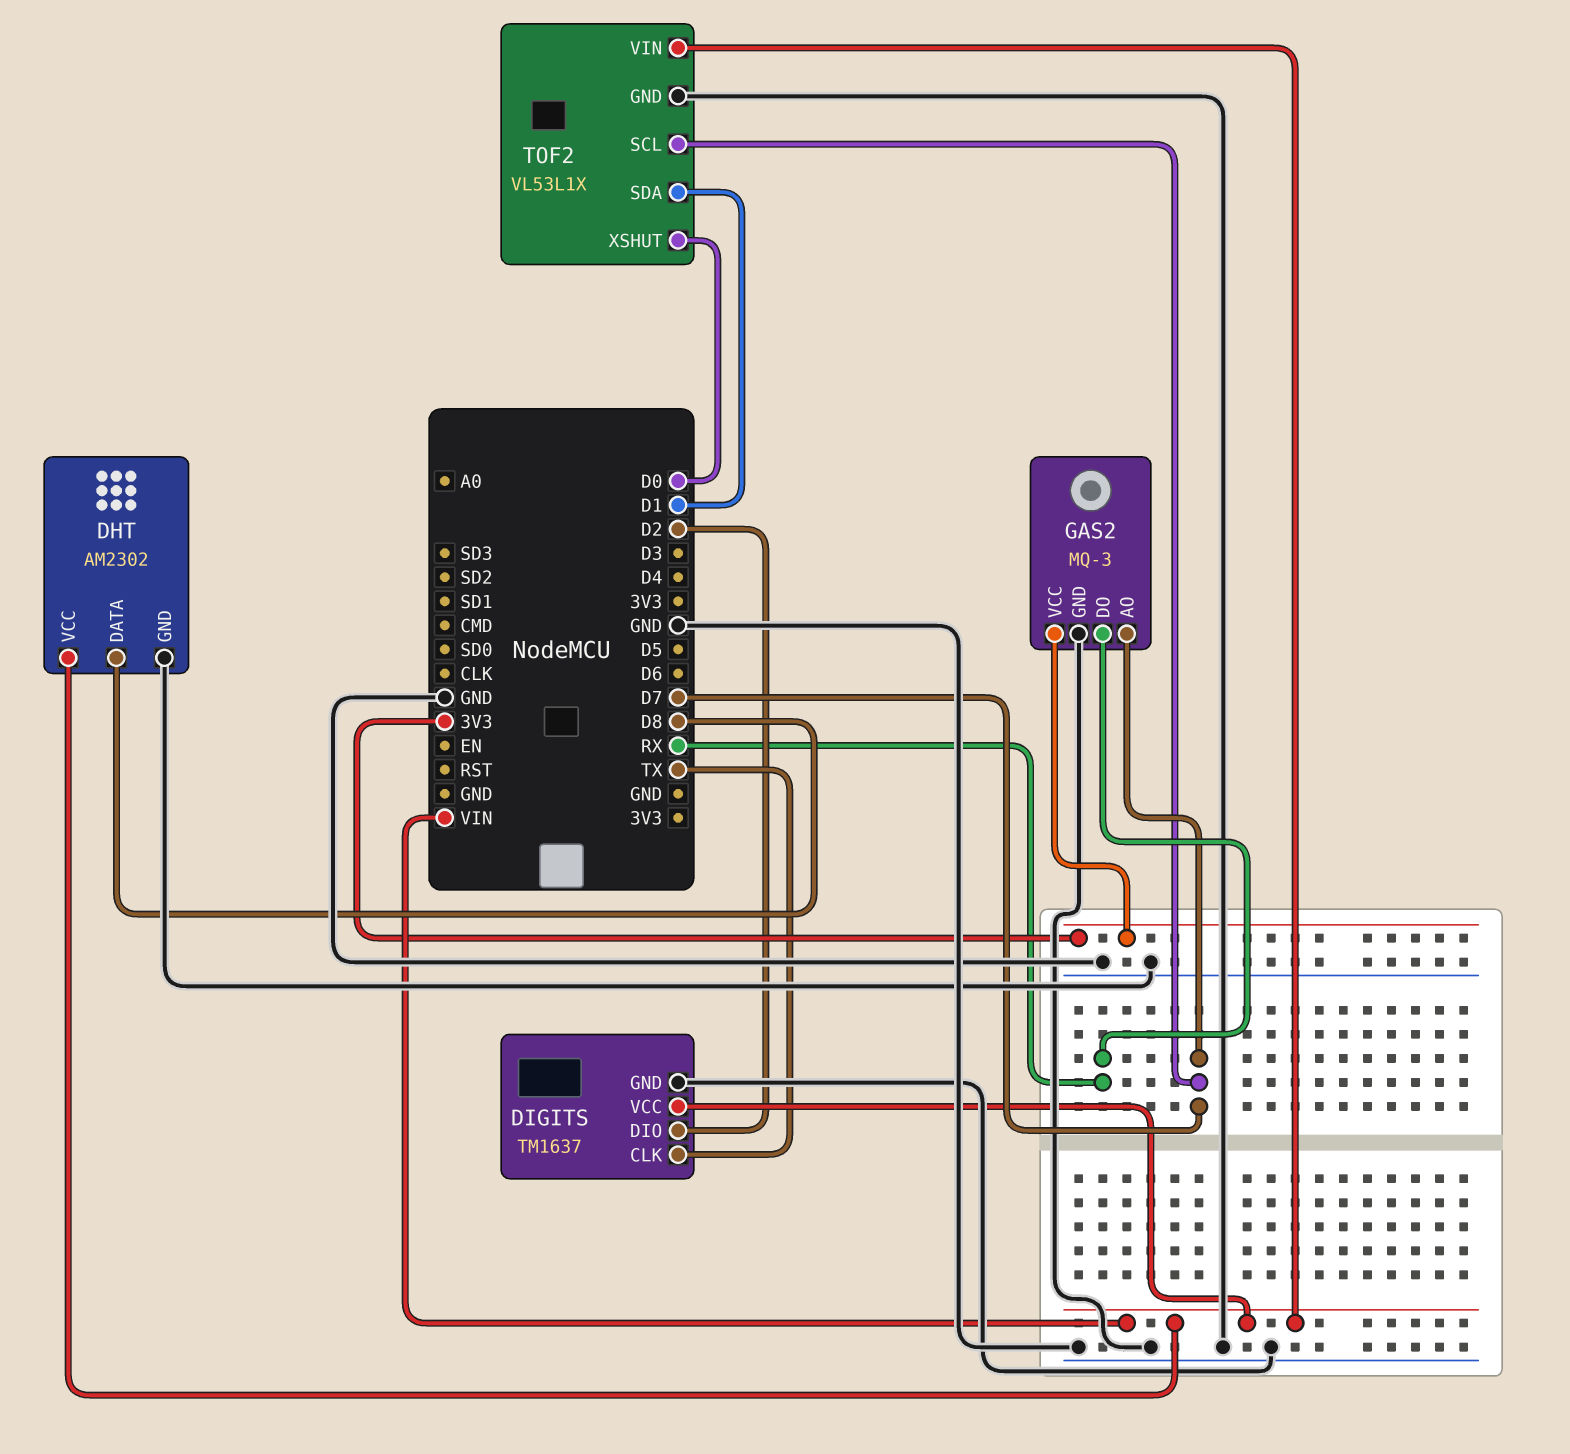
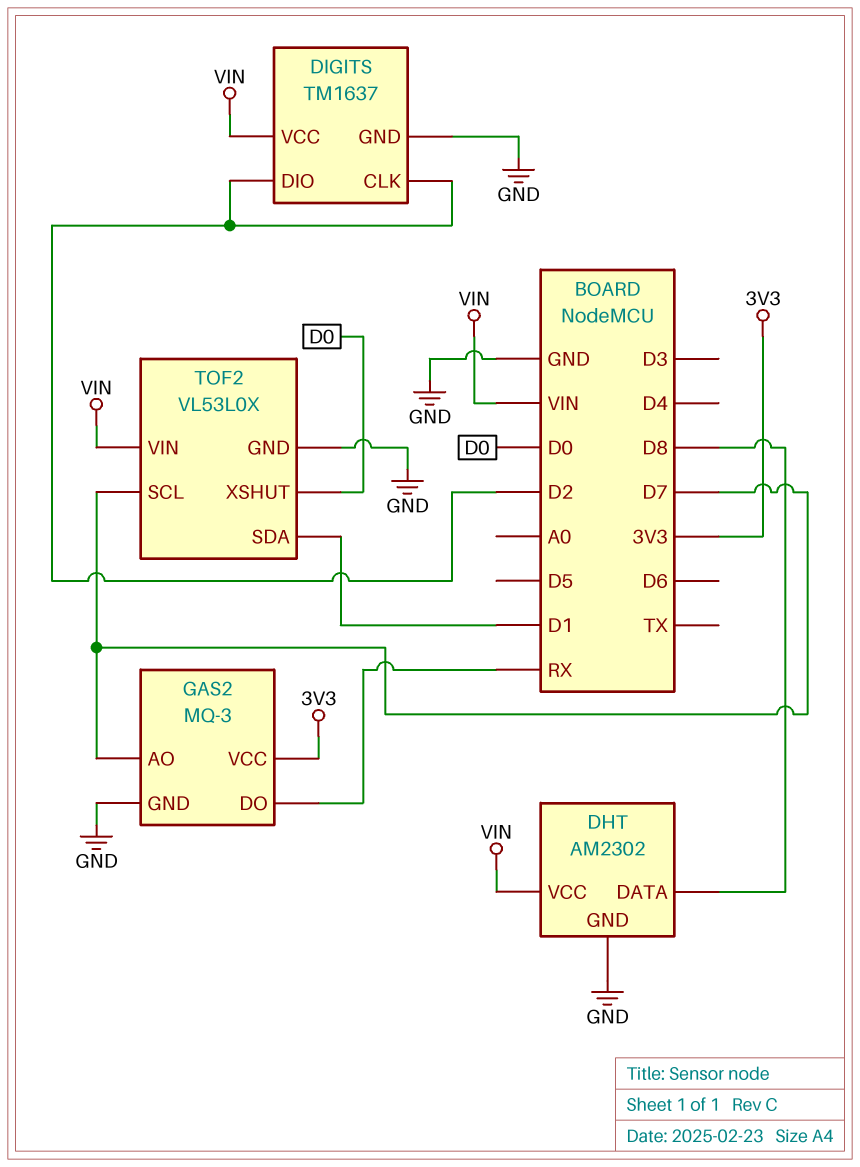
DIGITS pin CLK: TX -> D2
TOF2: VL53L1X -> VL53L0X

